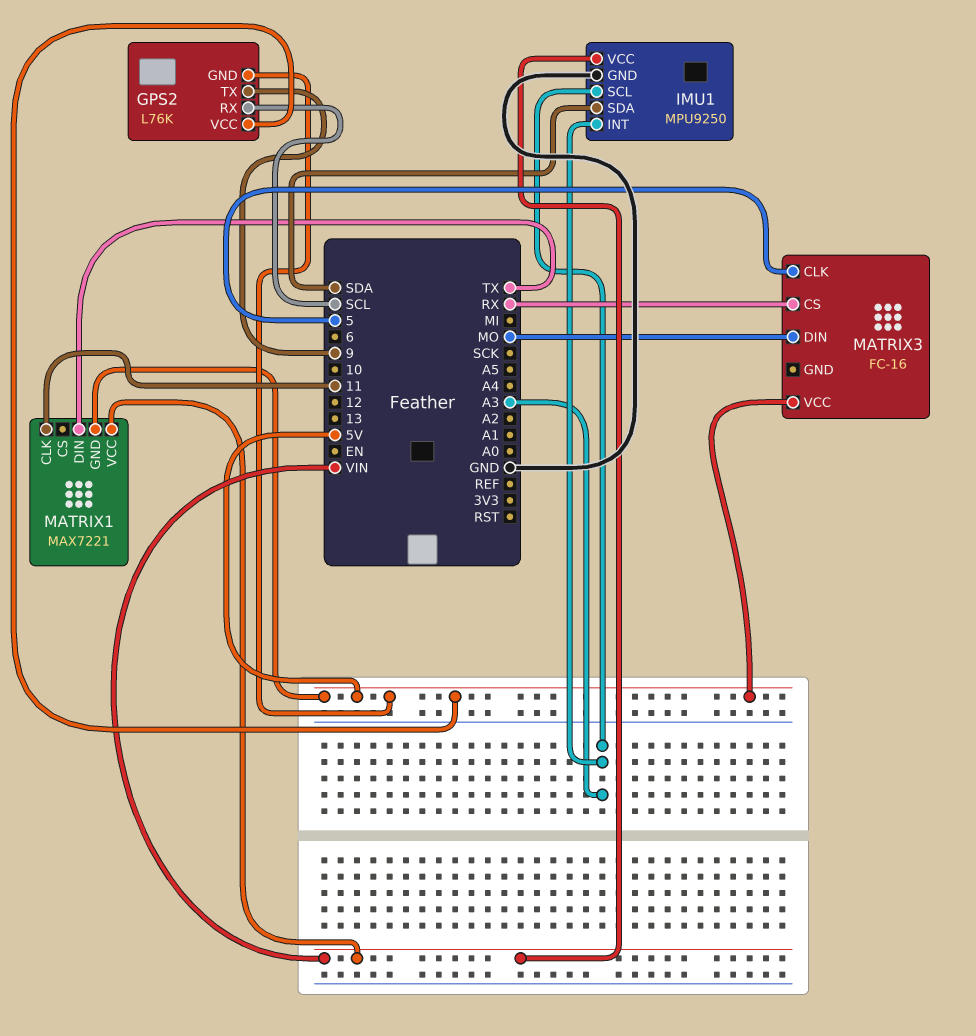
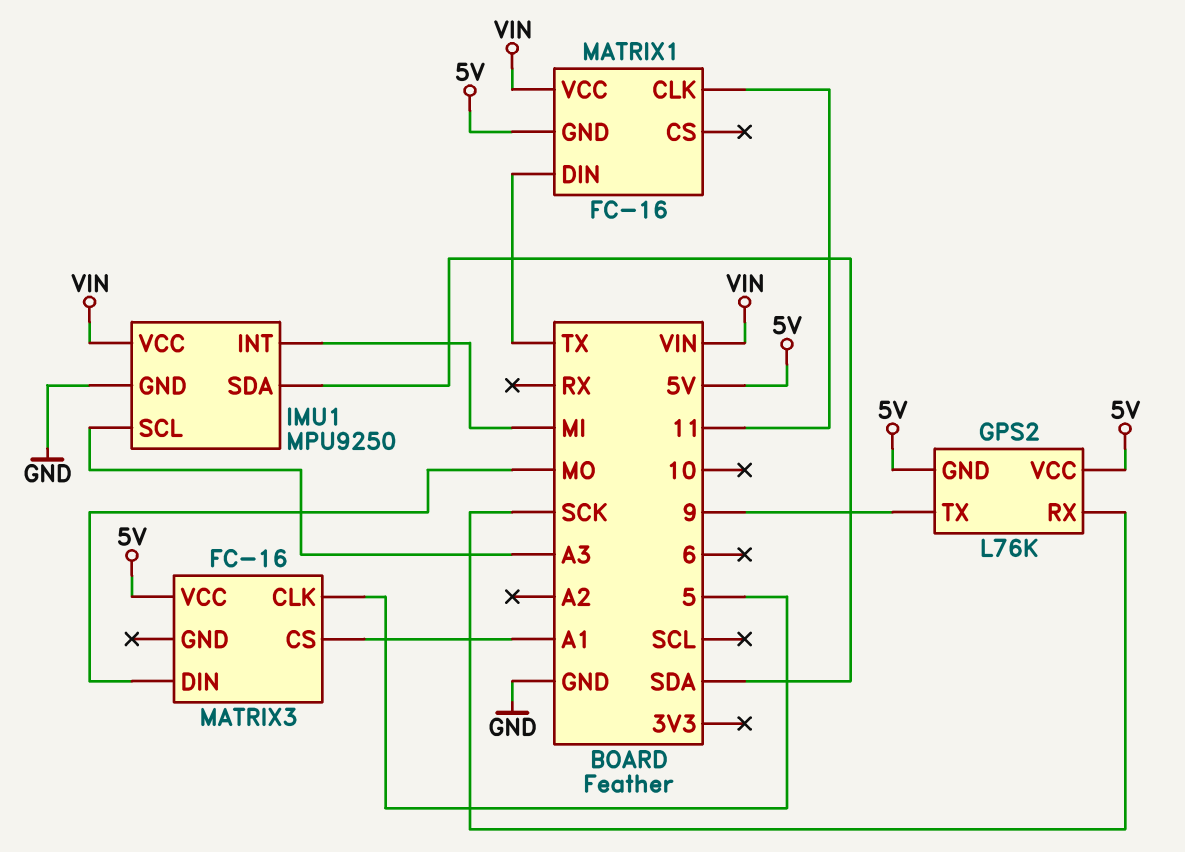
GPS2 pin RX: SCL -> SCK
IMU1 pin INT: A3 -> MI
MATRIX1: MAX7221 -> FC-16
MATRIX3 pin CS: RX -> A1

